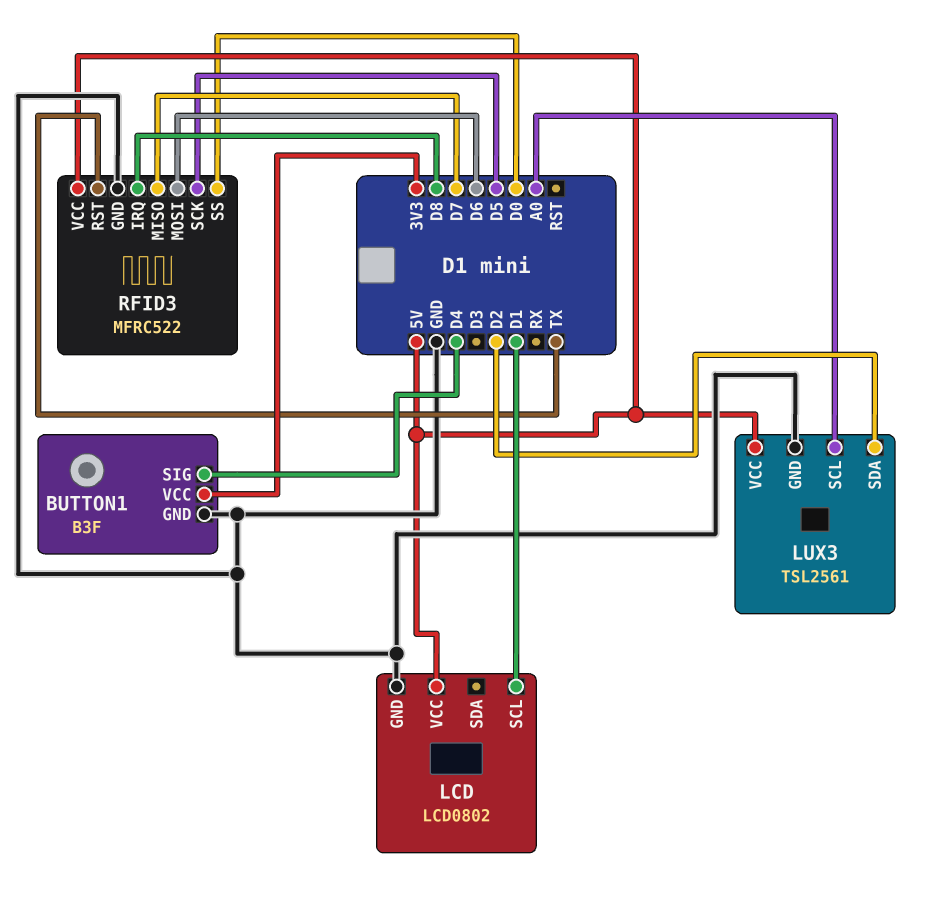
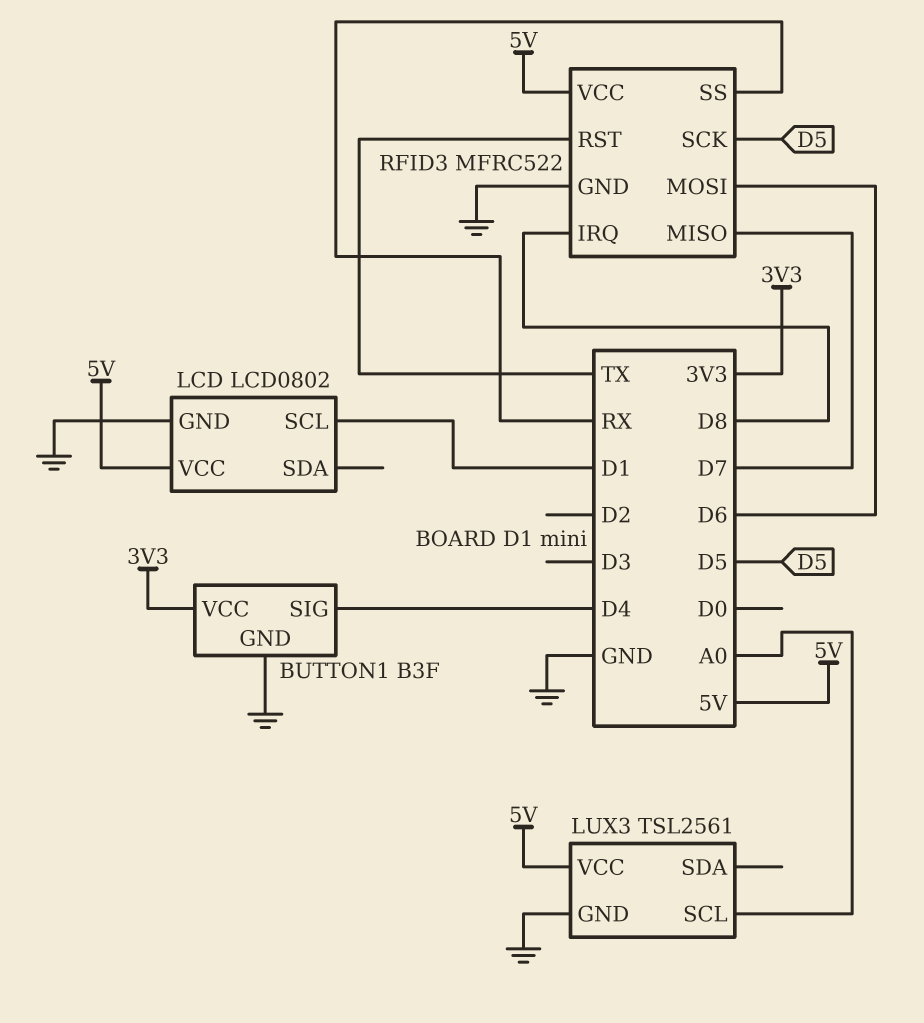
LUX3 pin SDA: D2 -> none
RFID3 pin SS: D0 -> RX

